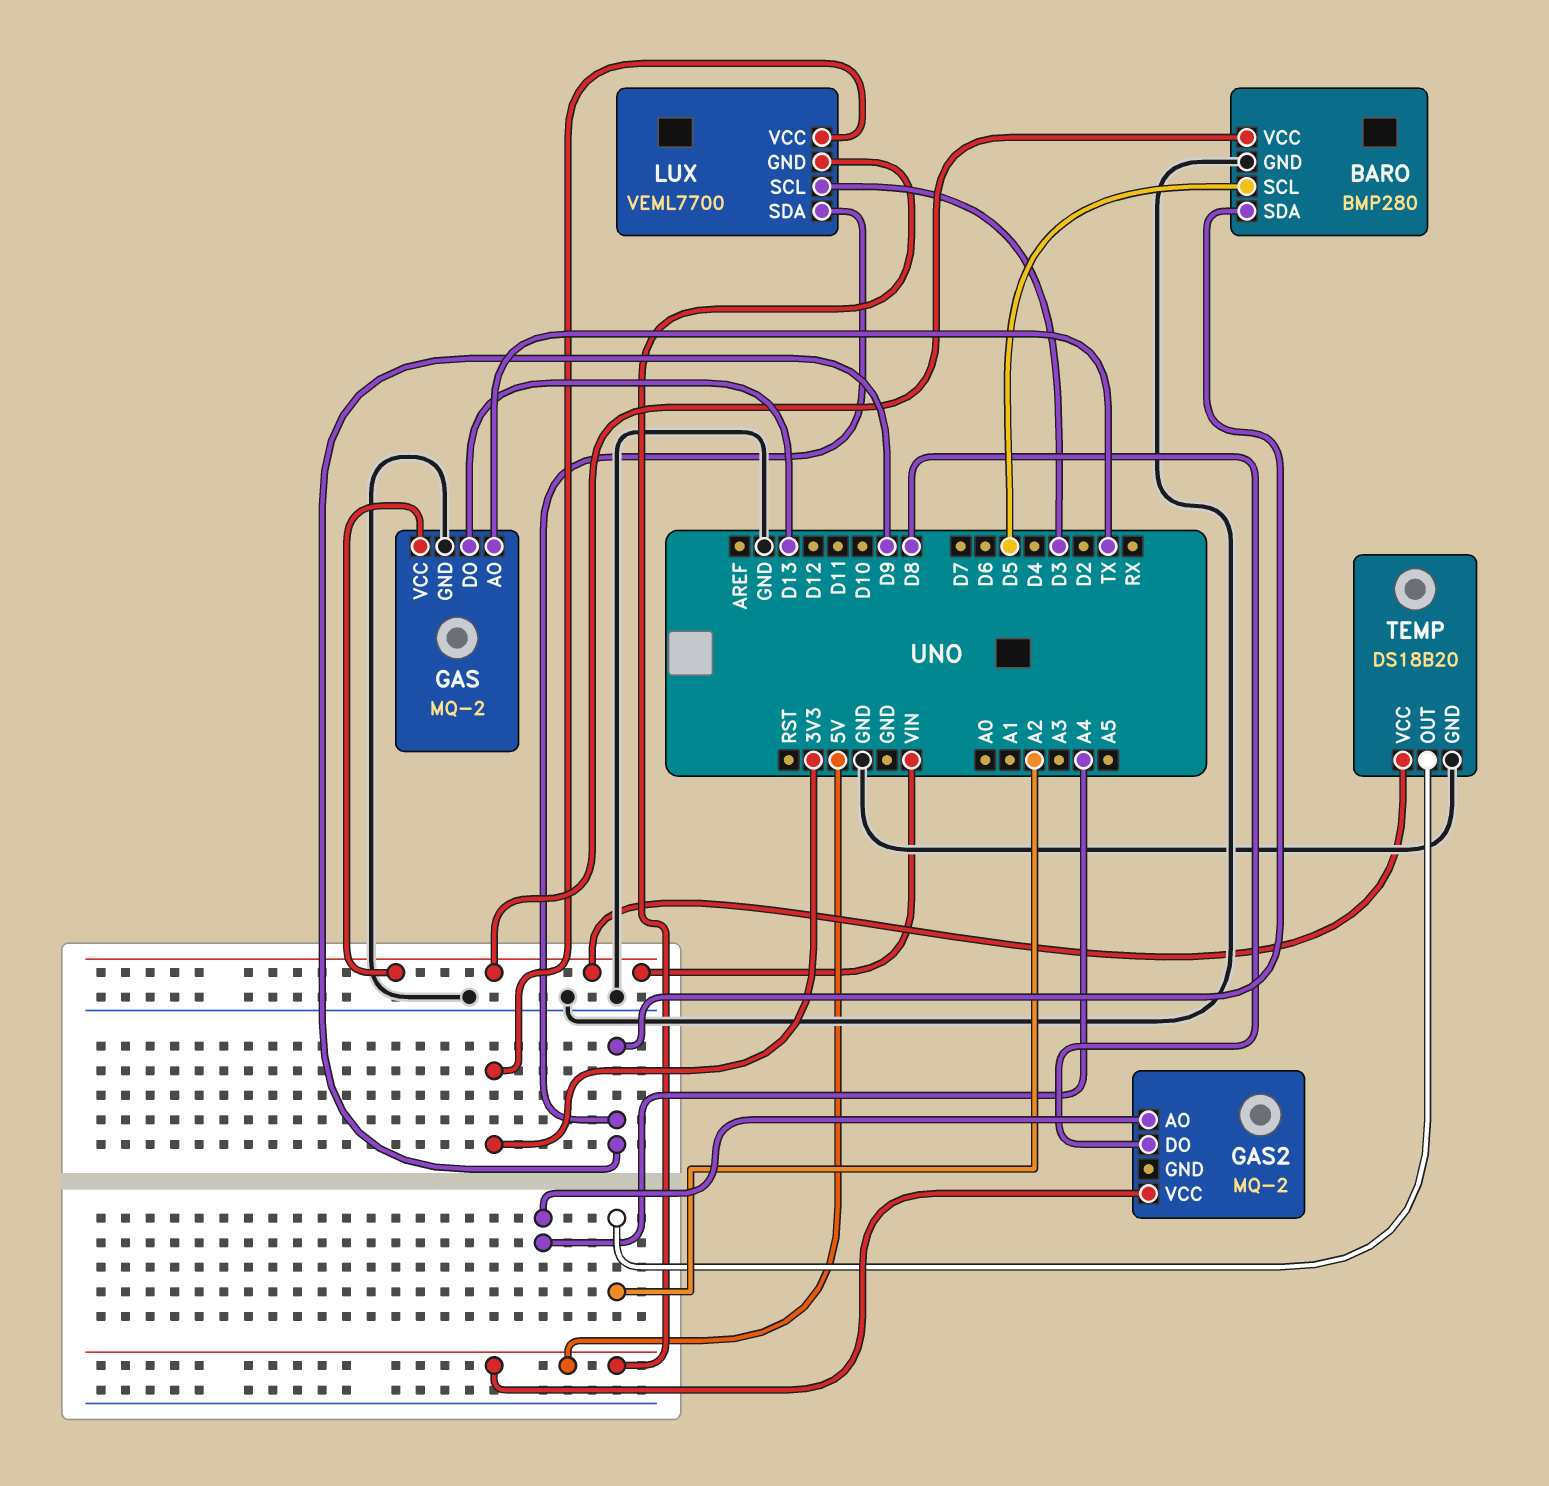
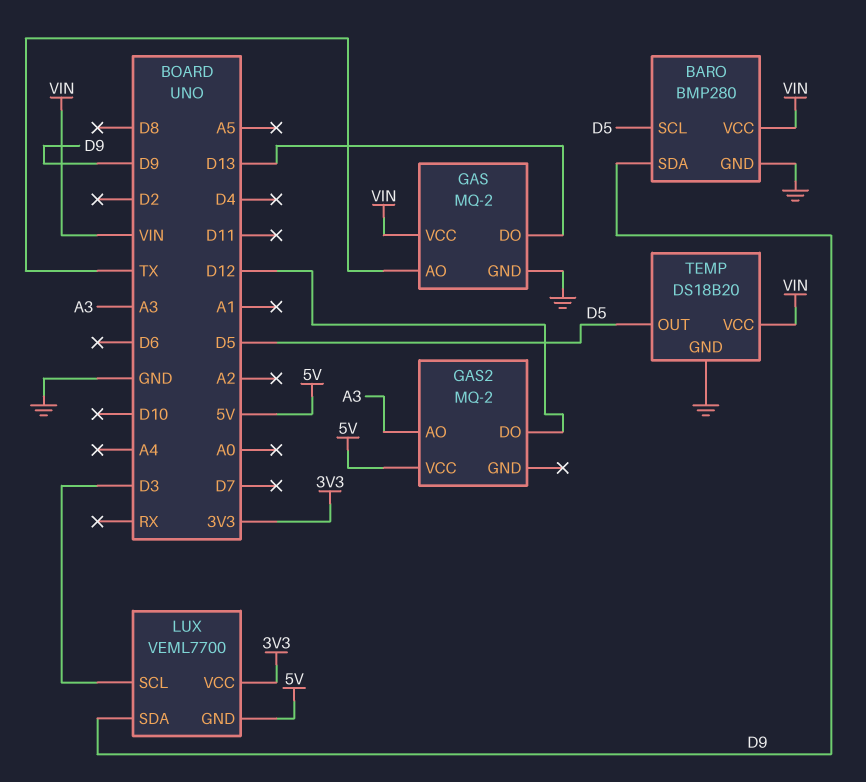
GAS2 pin AO: A4 -> A3
GAS2 pin DO: D8 -> D12
TEMP pin OUT: A2 -> D5

